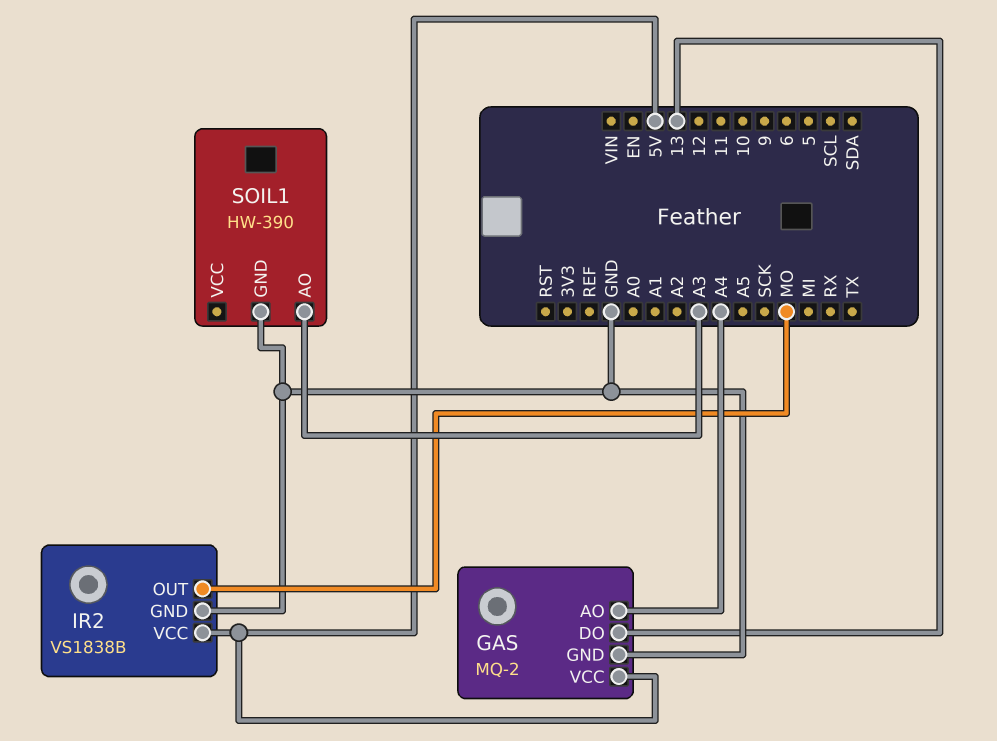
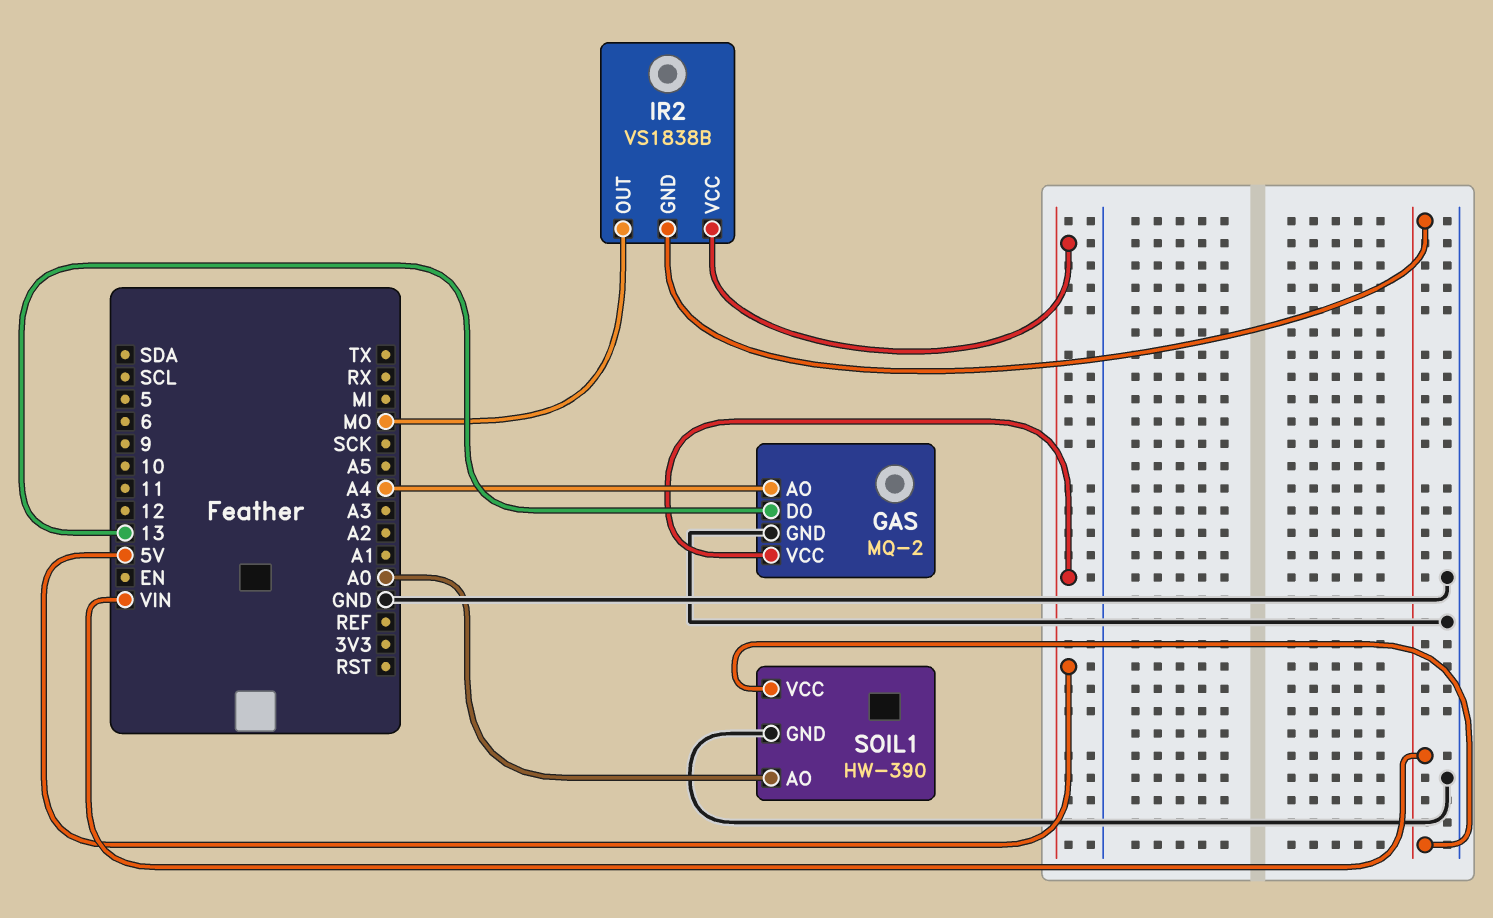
IR2 pin GND: GND -> VIN
SOIL1 pin AO: A3 -> A0
SOIL1 pin VCC: none -> VIN

